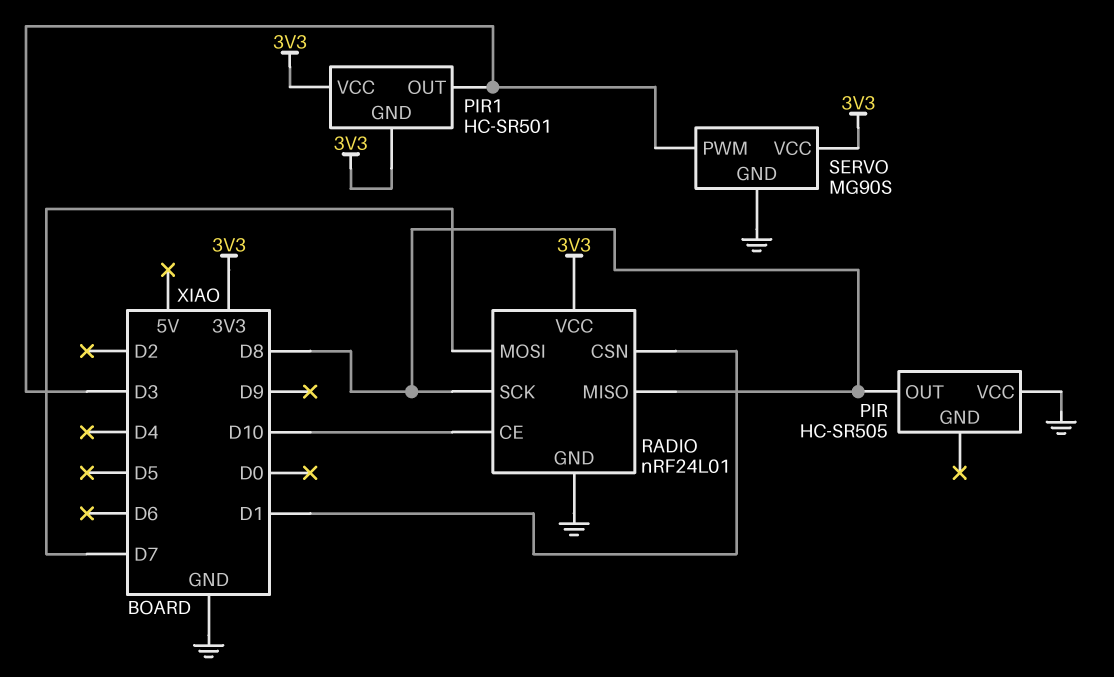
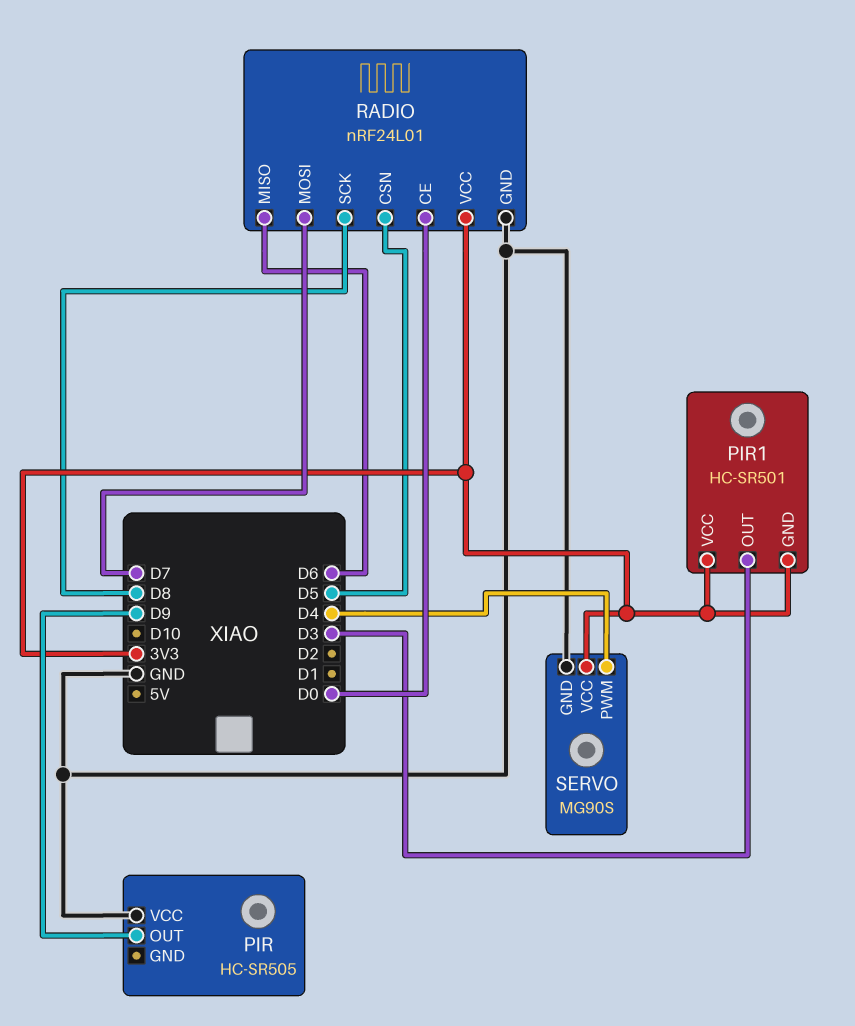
PIR pin OUT: D8 -> D9
RADIO pin CE: D10 -> D0
RADIO pin CSN: D1 -> D5
RADIO pin MISO: D8 -> D6
SERVO pin PWM: D3 -> D4

